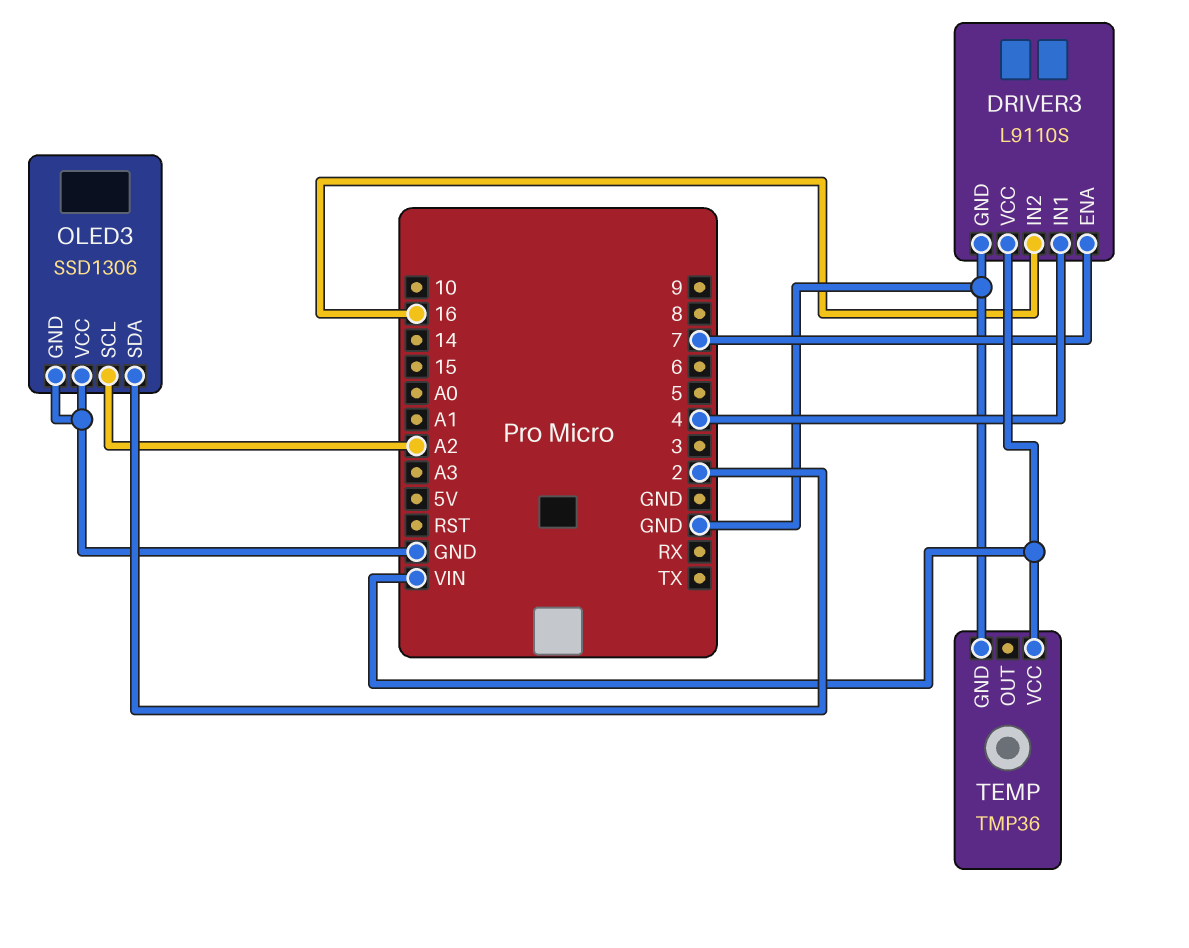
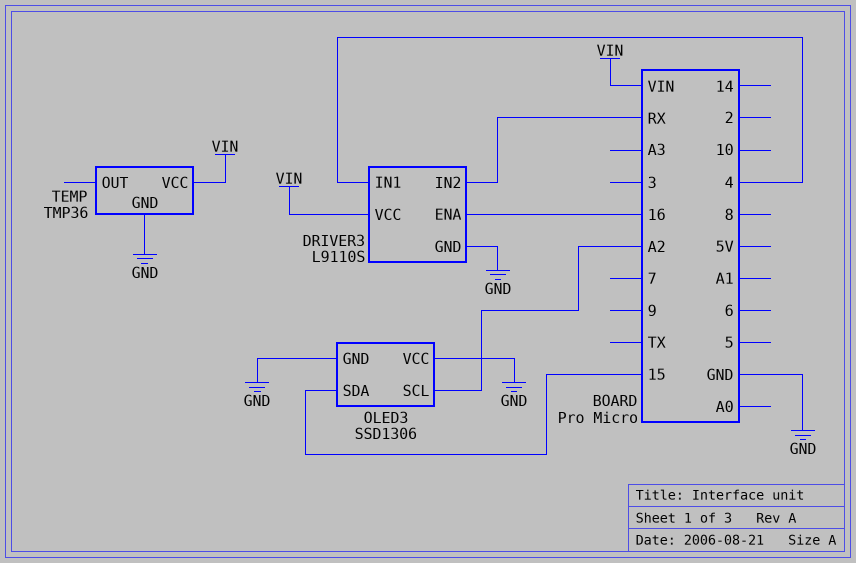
DRIVER3 pin ENA: 7 -> 16
DRIVER3 pin IN2: 16 -> RX
OLED3 pin SDA: 2 -> 15

